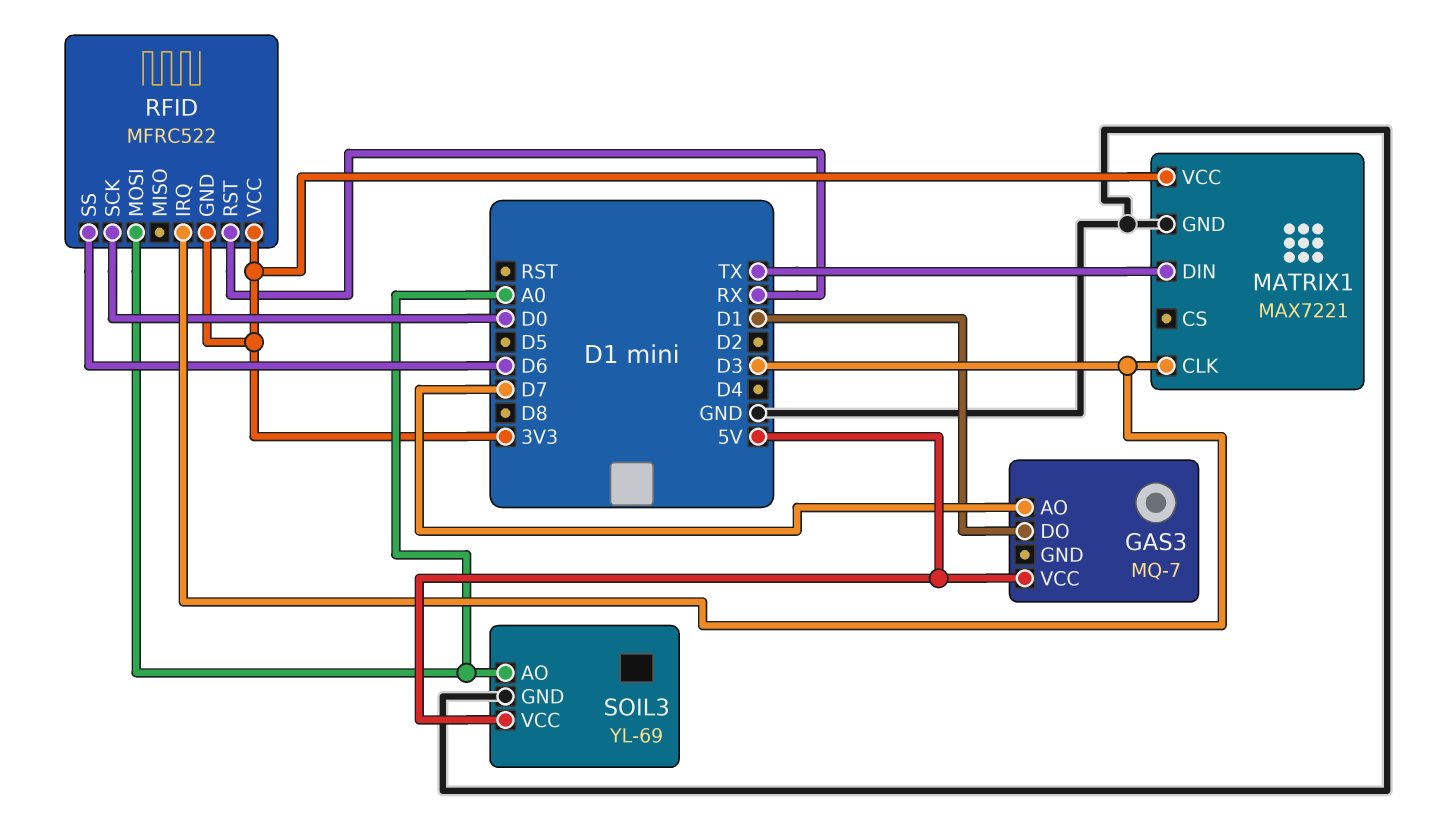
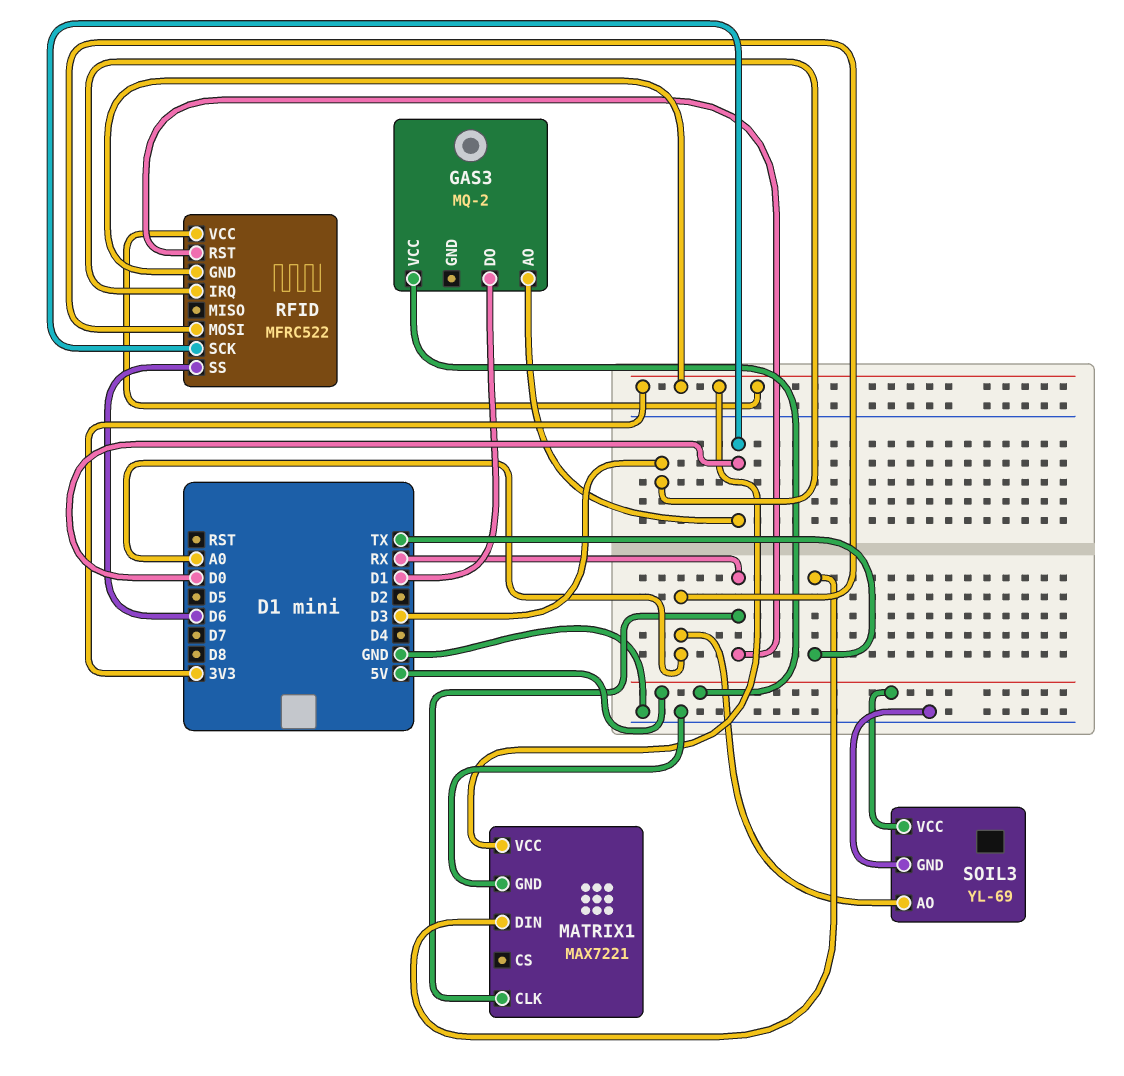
GAS3: MQ-7 -> MQ-2
GAS3 pin AO: D7 -> D0
MATRIX1 pin CLK: D3 -> RX

